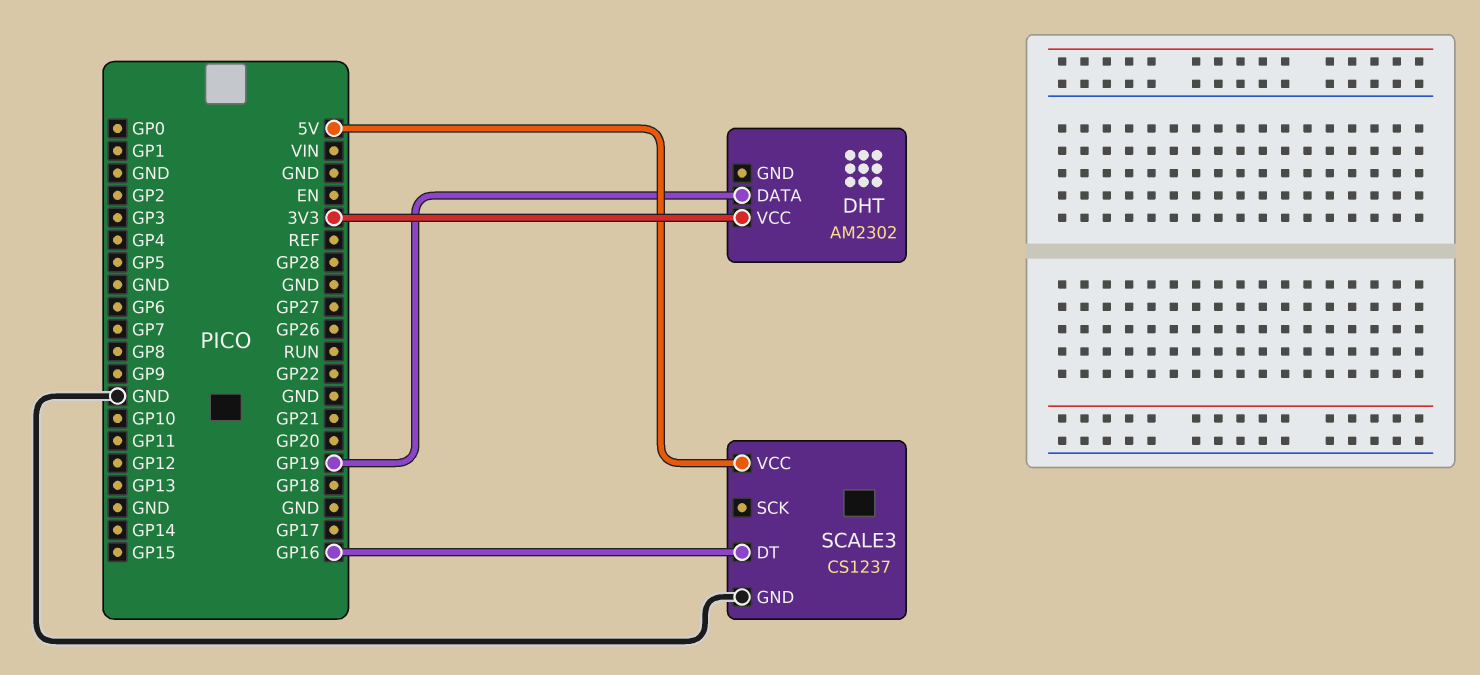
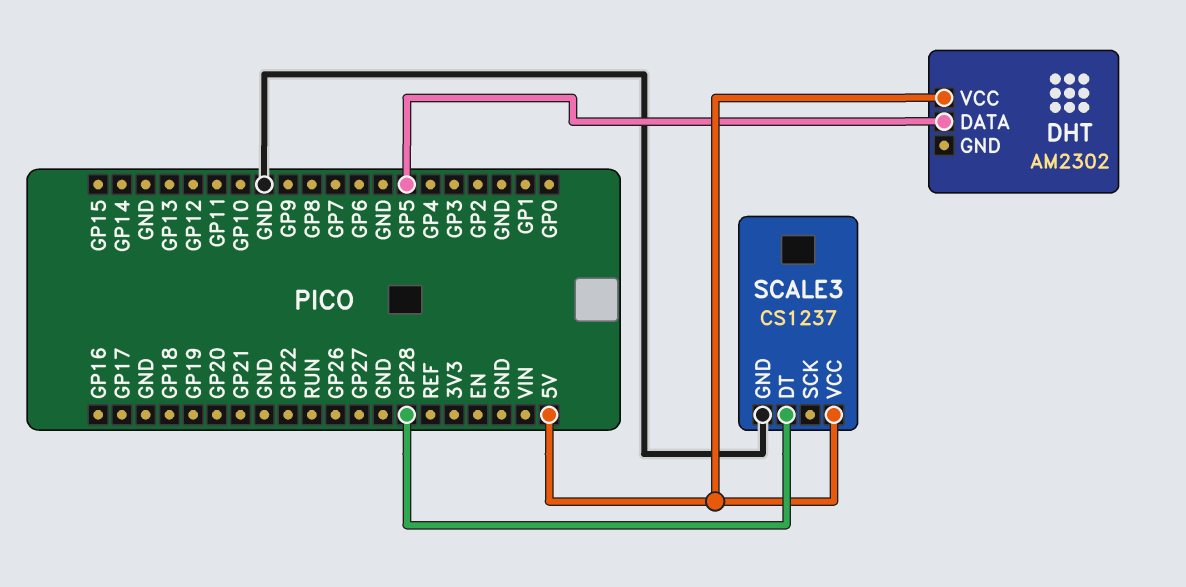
DHT pin DATA: GP19 -> GP5
DHT pin VCC: 3V3 -> 5V
SCALE3 pin DT: GP16 -> GP28

